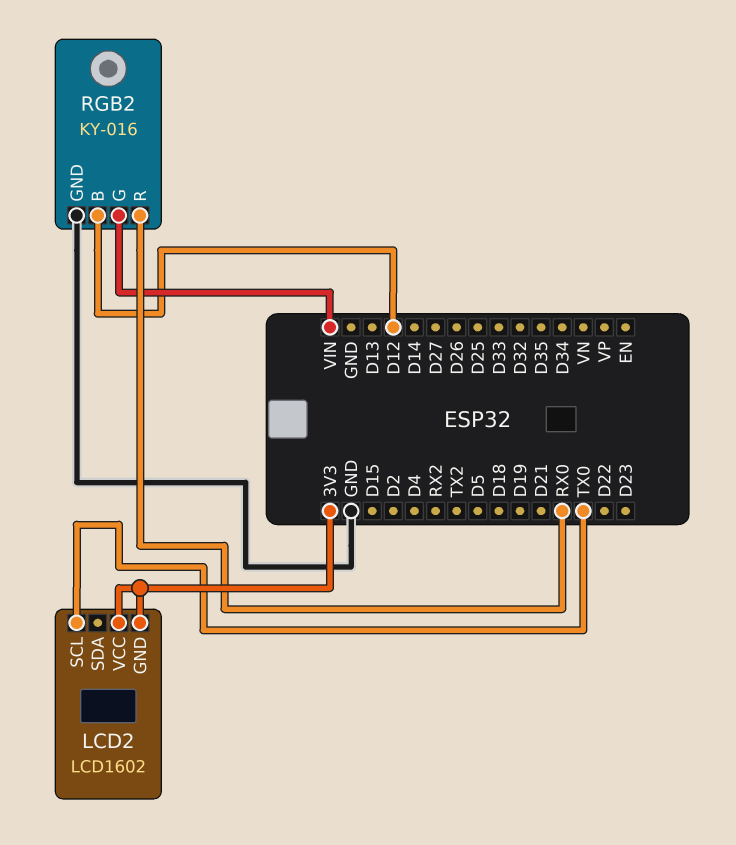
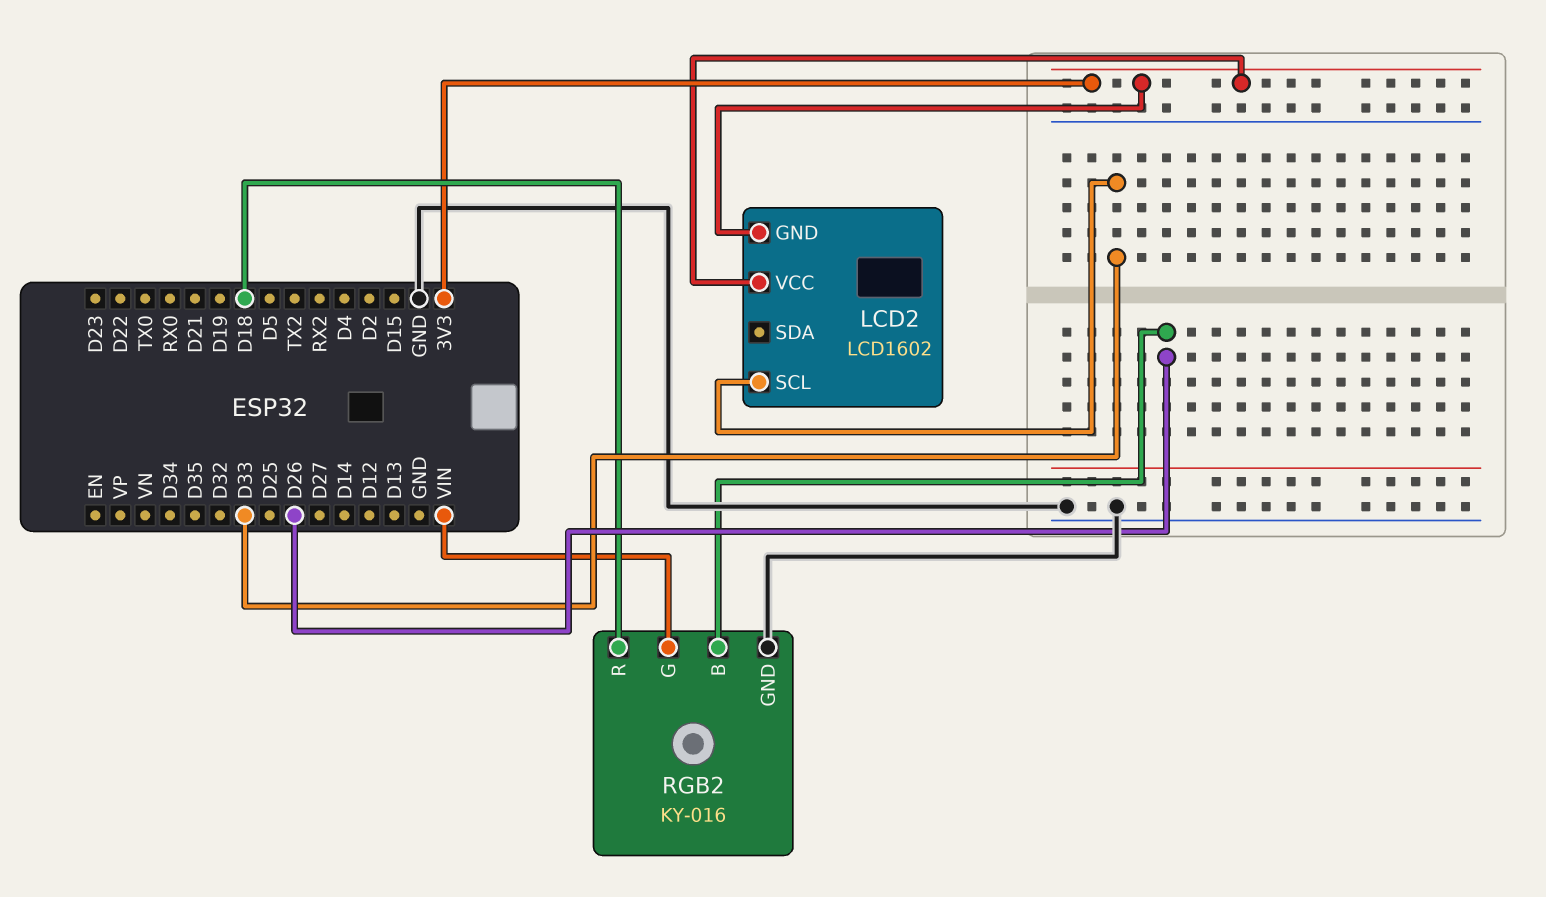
LCD2 pin SCL: TX0 -> D33
RGB2 pin B: D12 -> D26
RGB2 pin R: RX0 -> D18

